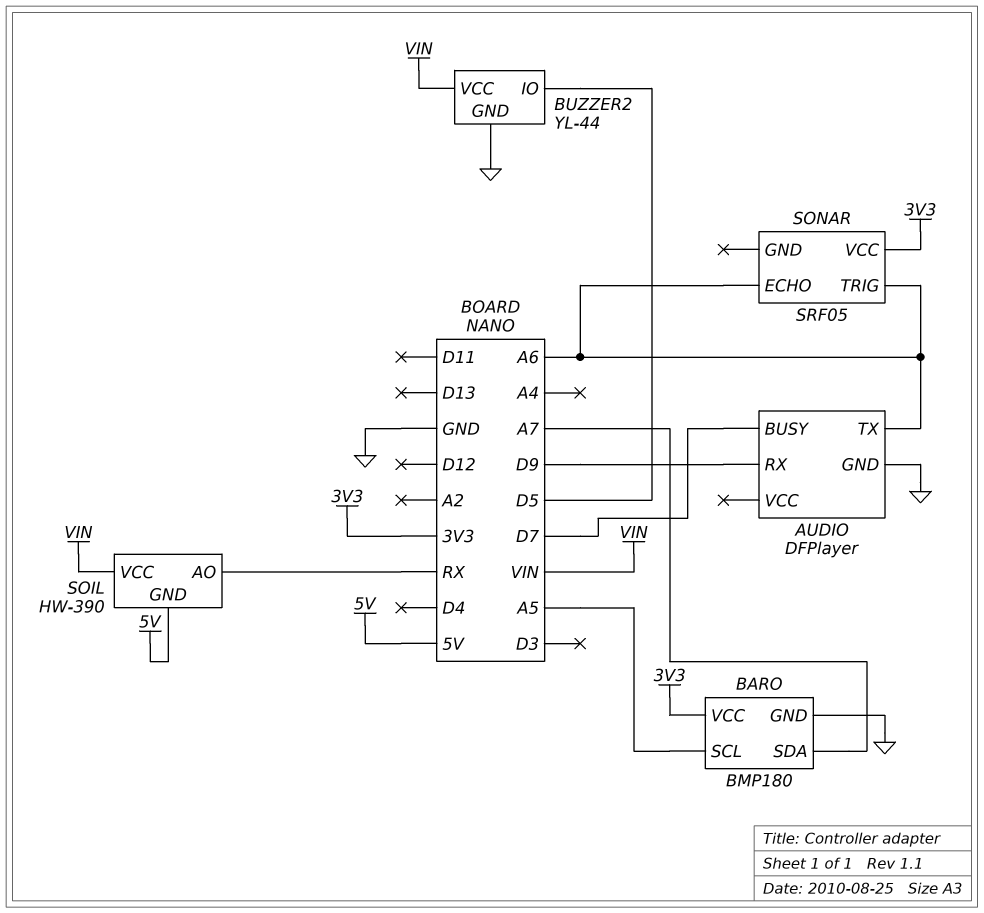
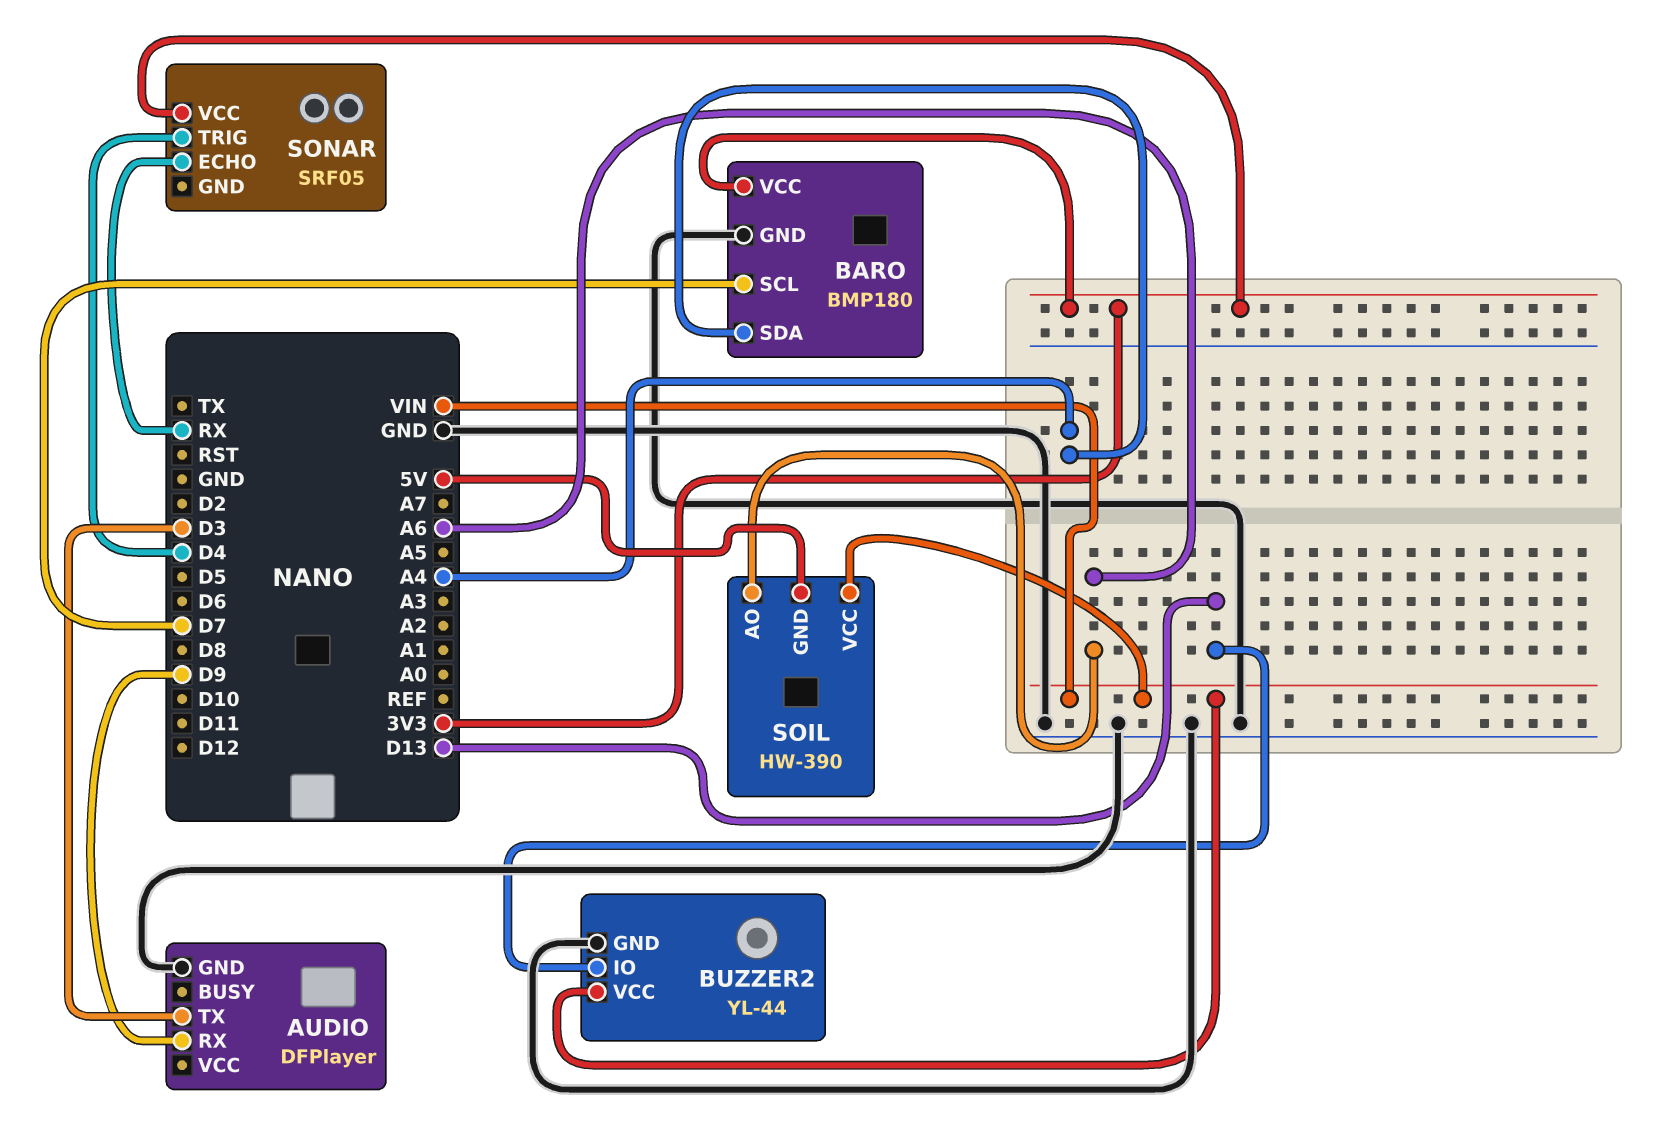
AUDIO pin BUSY: D7 -> none
AUDIO pin TX: A6 -> D3
BARO pin SCL: A5 -> D7
BARO pin SDA: A7 -> A4
BUZZER2 pin IO: D5 -> D13
SOIL pin AO: RX -> A6
SONAR pin ECHO: A6 -> RX
SONAR pin TRIG: A6 -> D4

